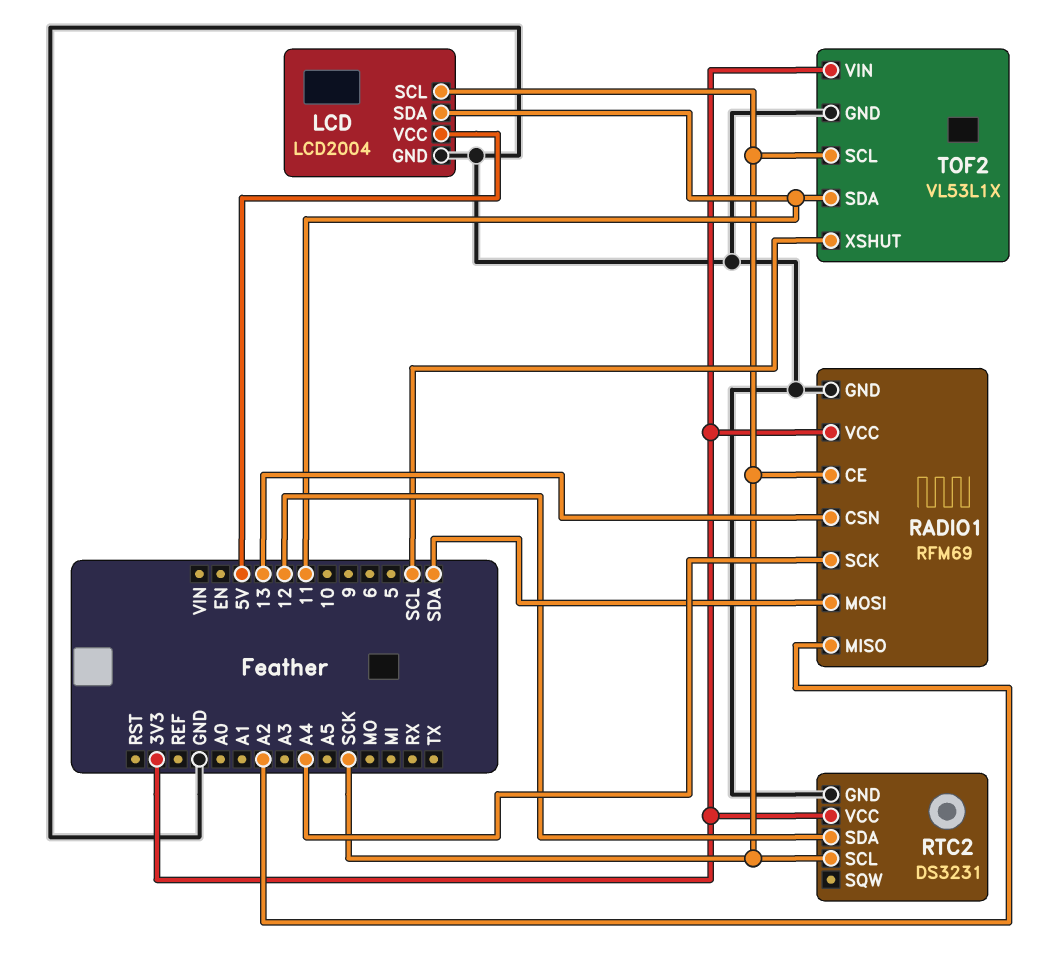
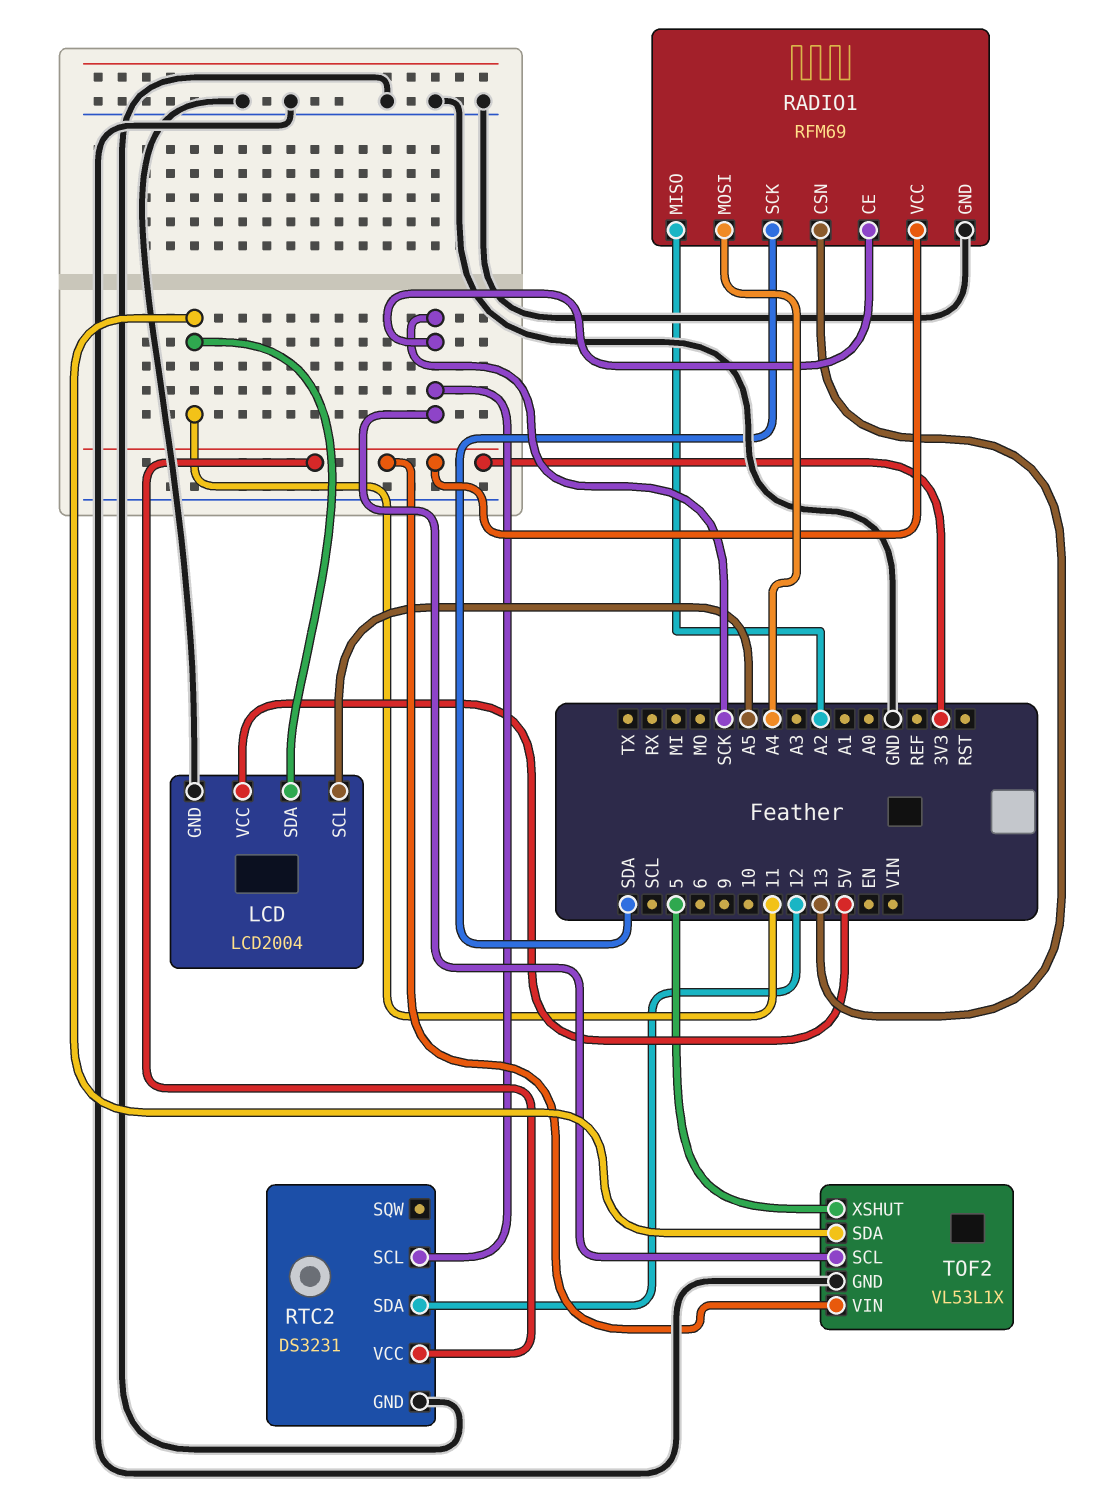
LCD pin SCL: SCK -> A5
RADIO1 pin MOSI: SDA -> A4
RADIO1 pin SCK: A4 -> SDA
TOF2 pin XSHUT: SCL -> 5

